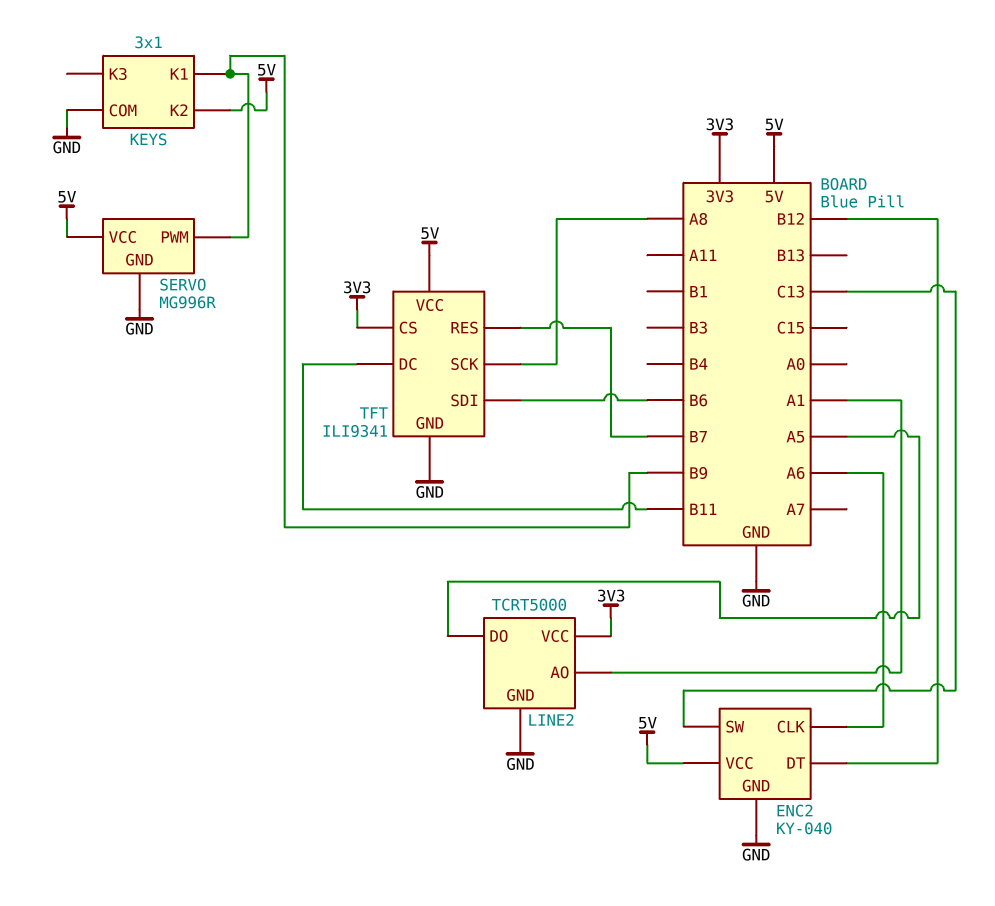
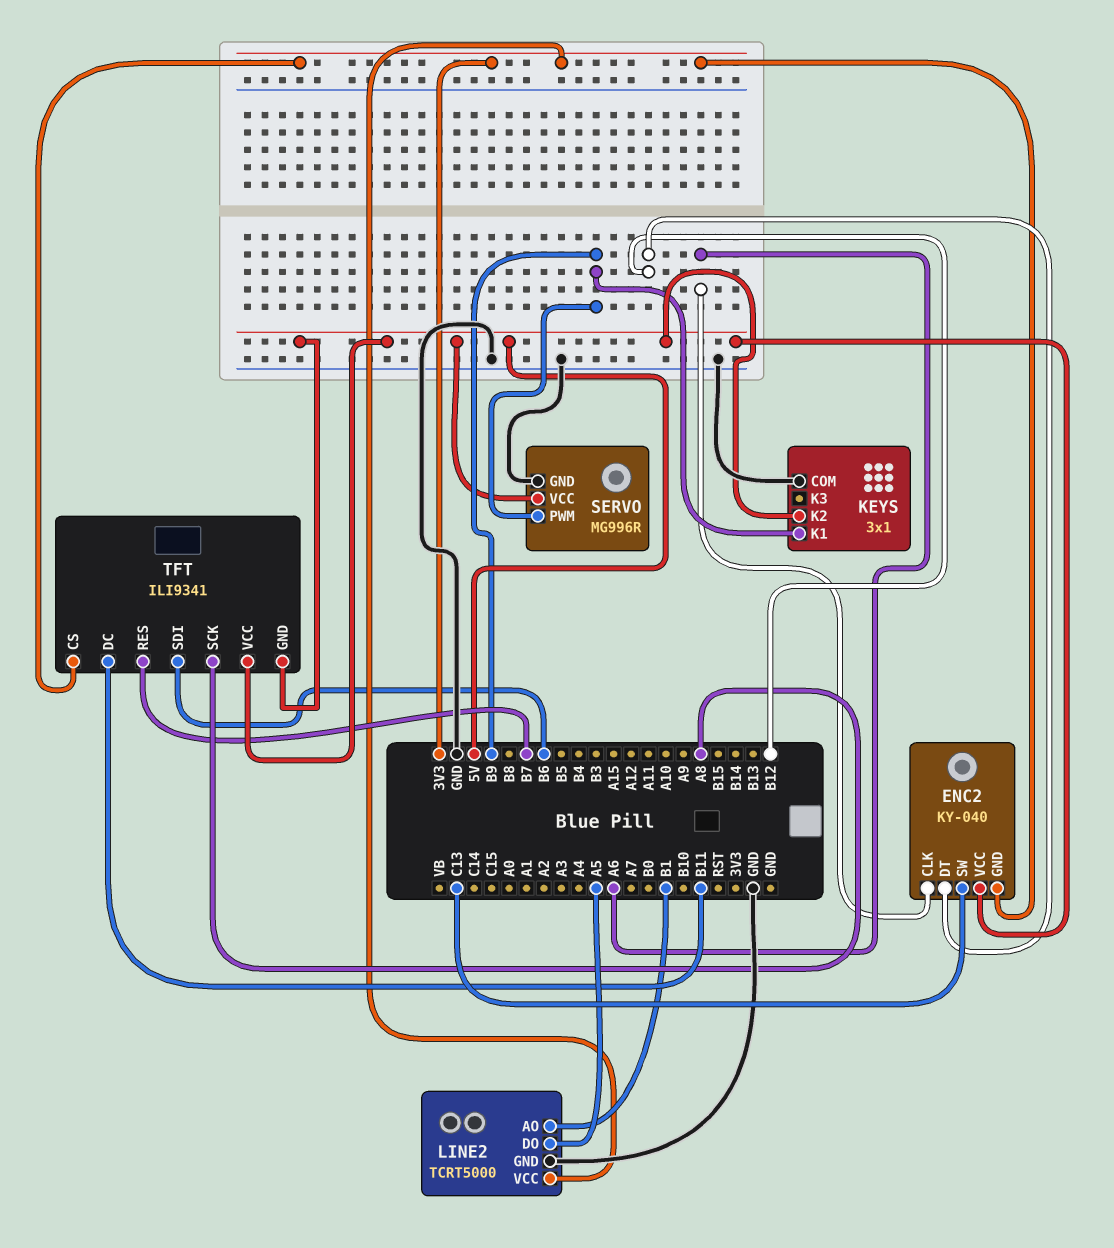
ENC2 pin GND: GND -> 3V3
LINE2 pin AO: A1 -> B1
TFT pin GND: GND -> 5V

